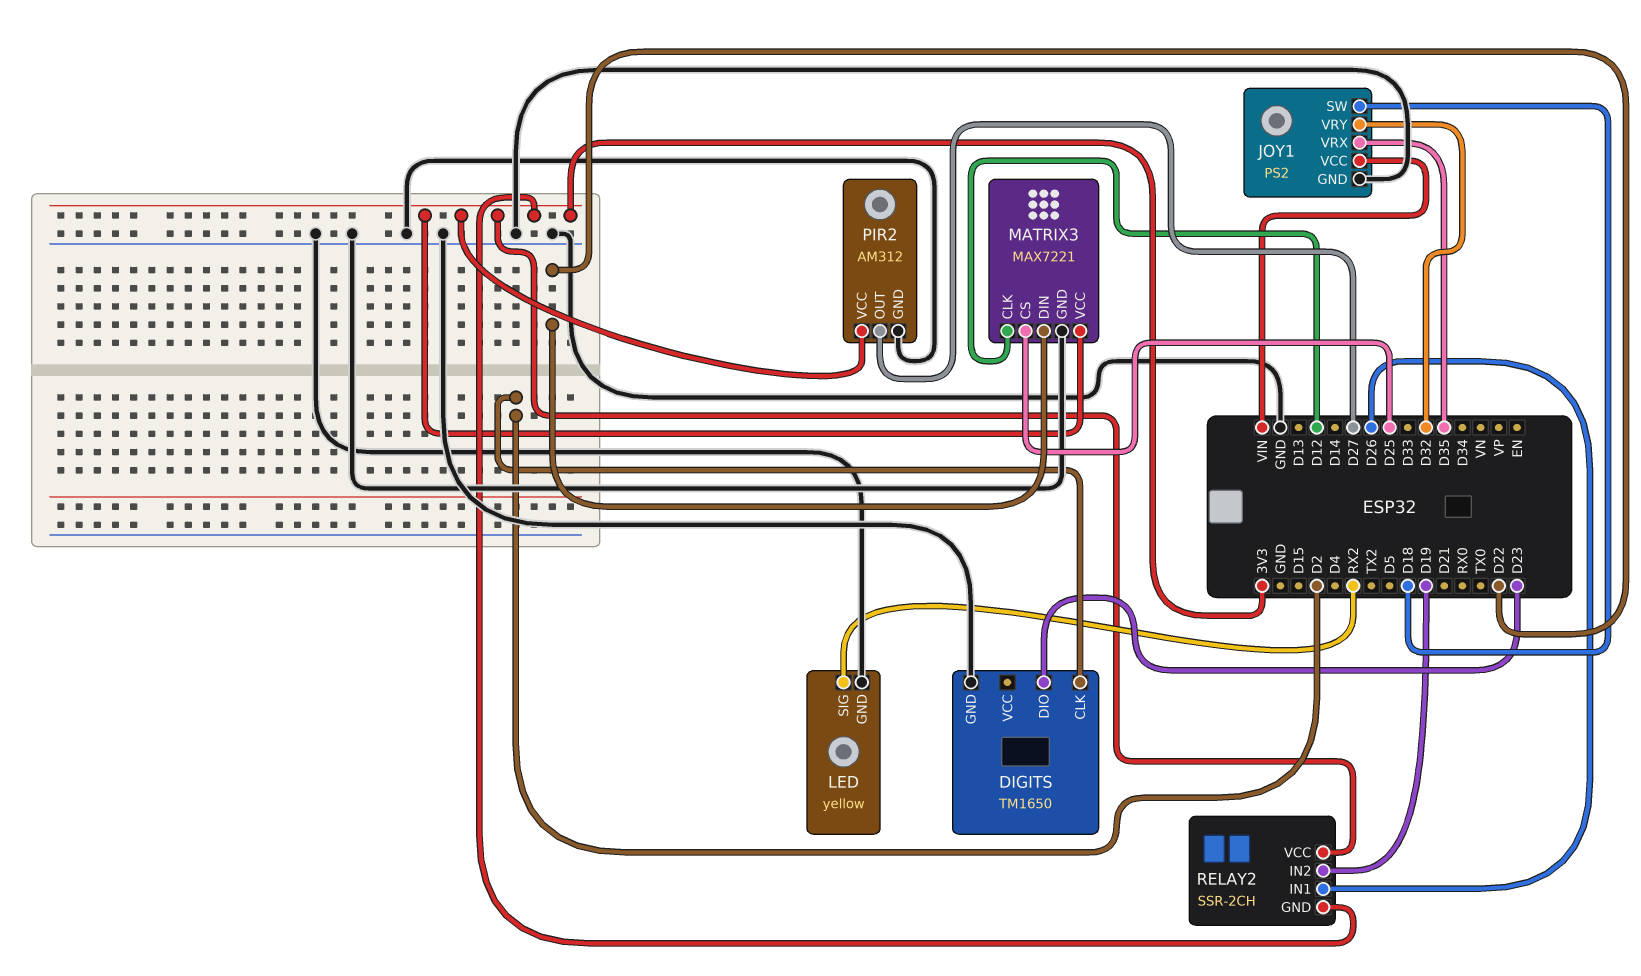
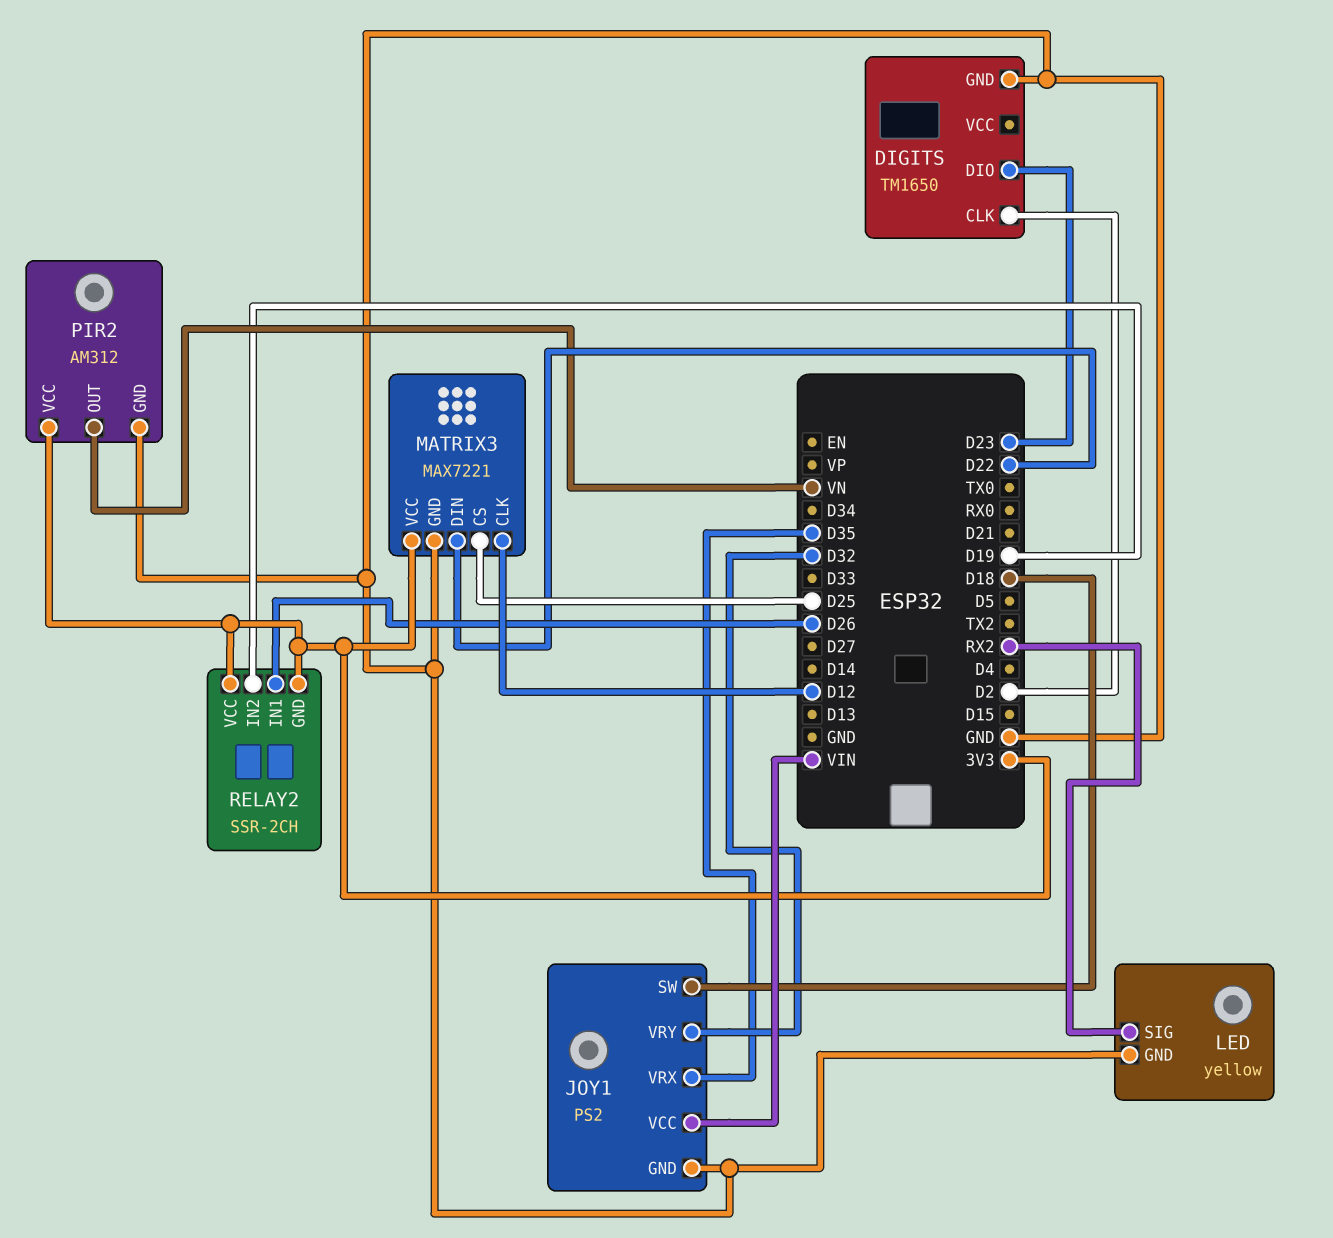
PIR2 pin OUT: D27 -> VN

